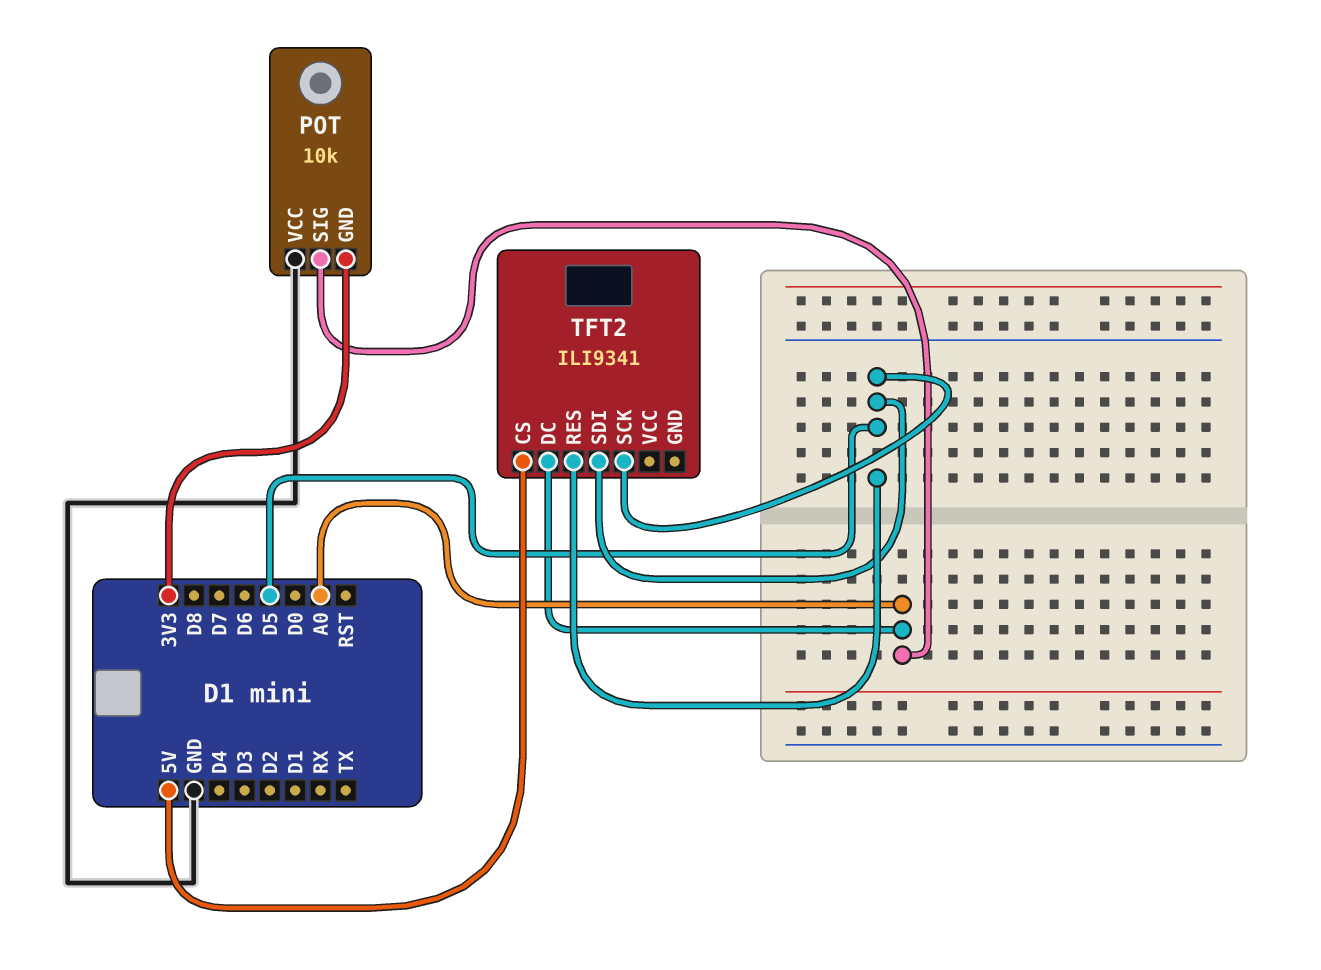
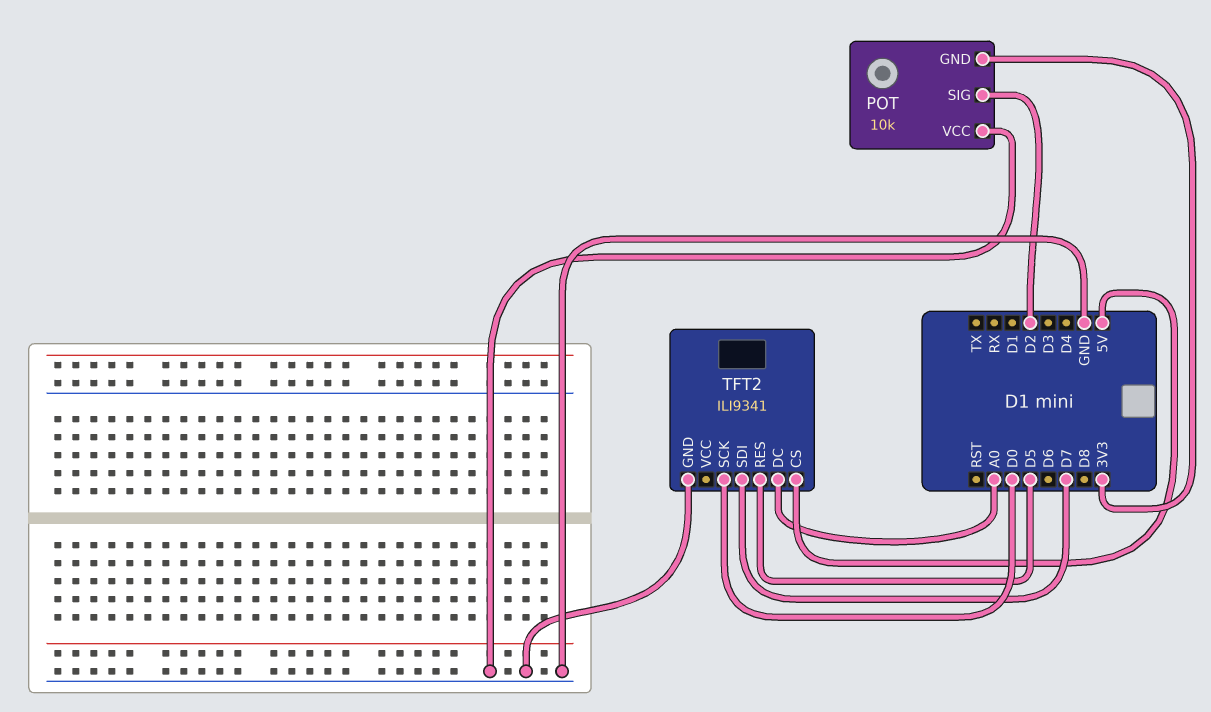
POT pin SIG: A0 -> D2
TFT2 pin GND: none -> GND
TFT2 pin SCK: D5 -> D0
TFT2 pin SDI: D5 -> D7

